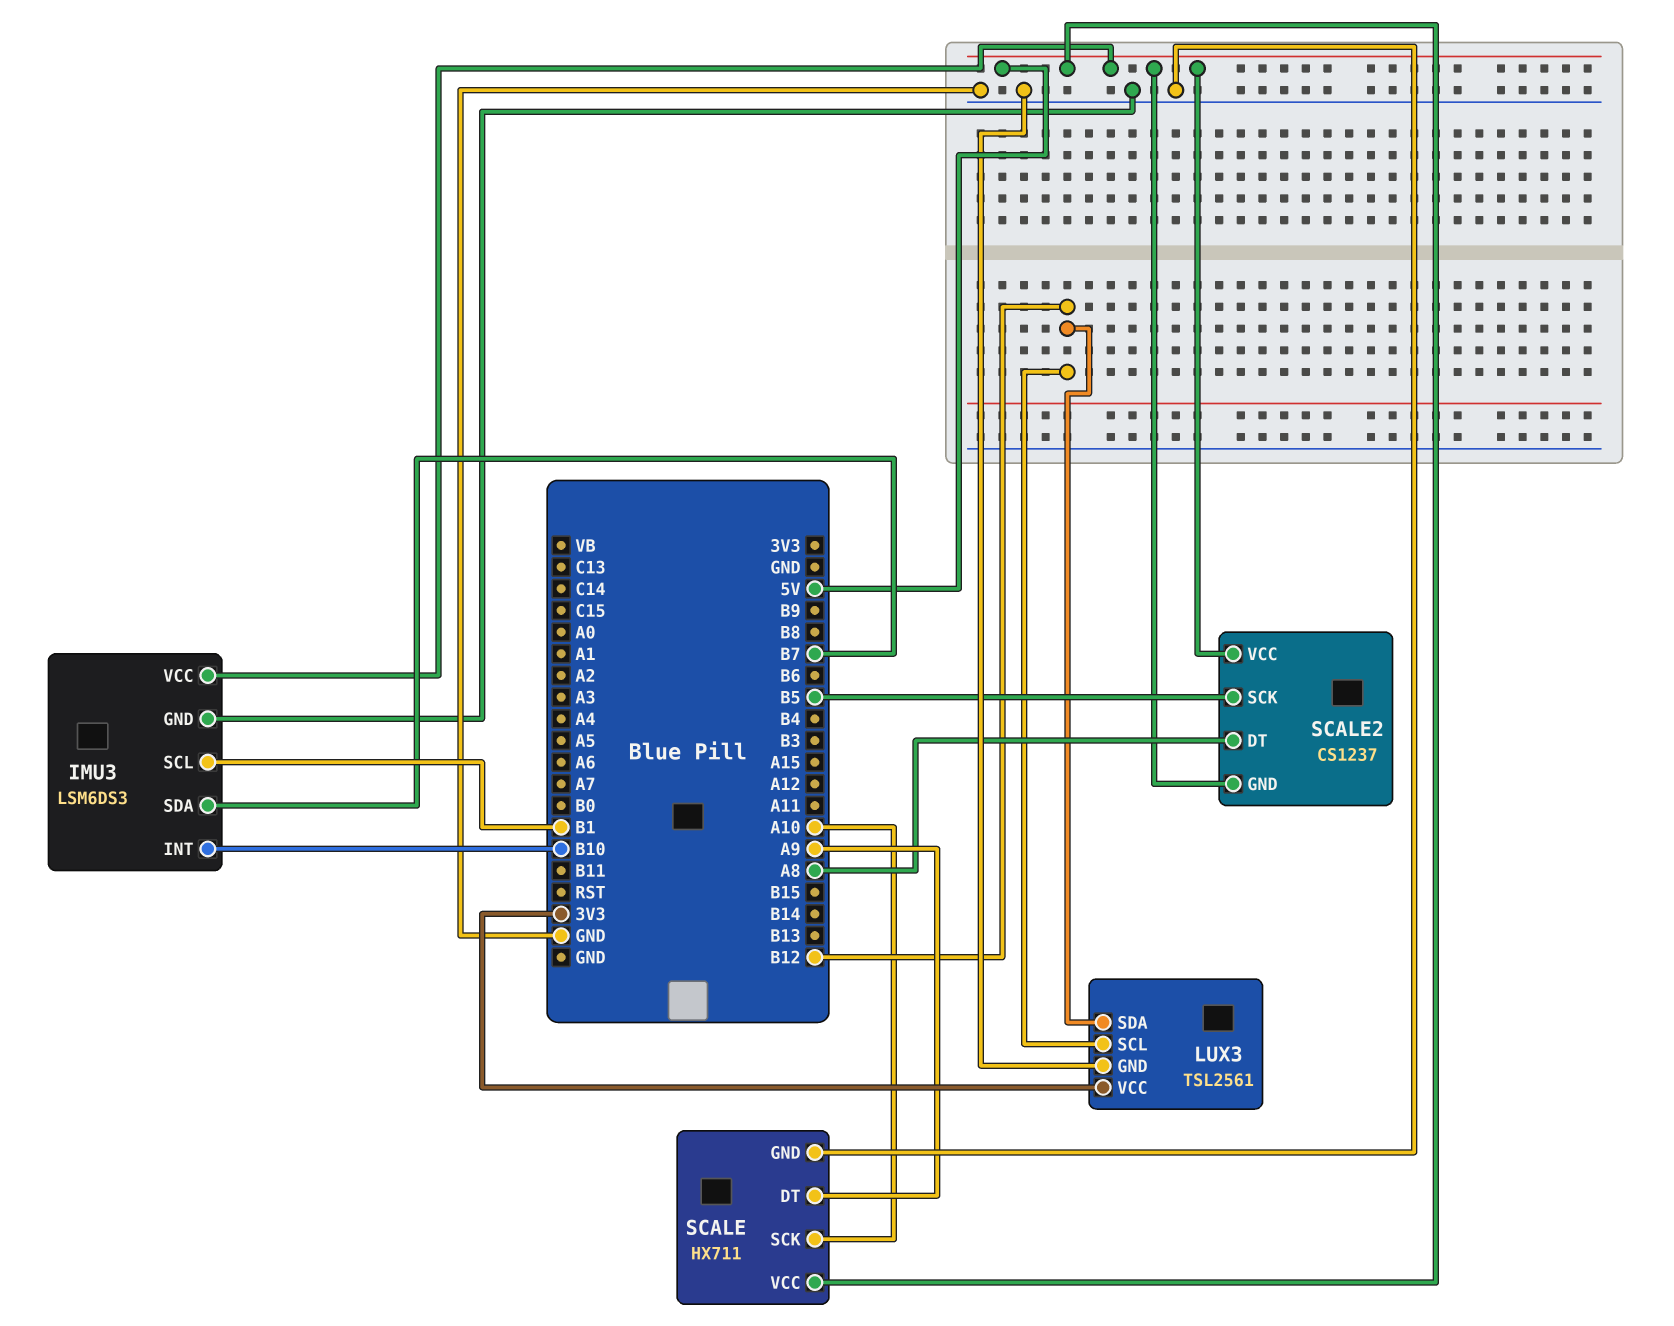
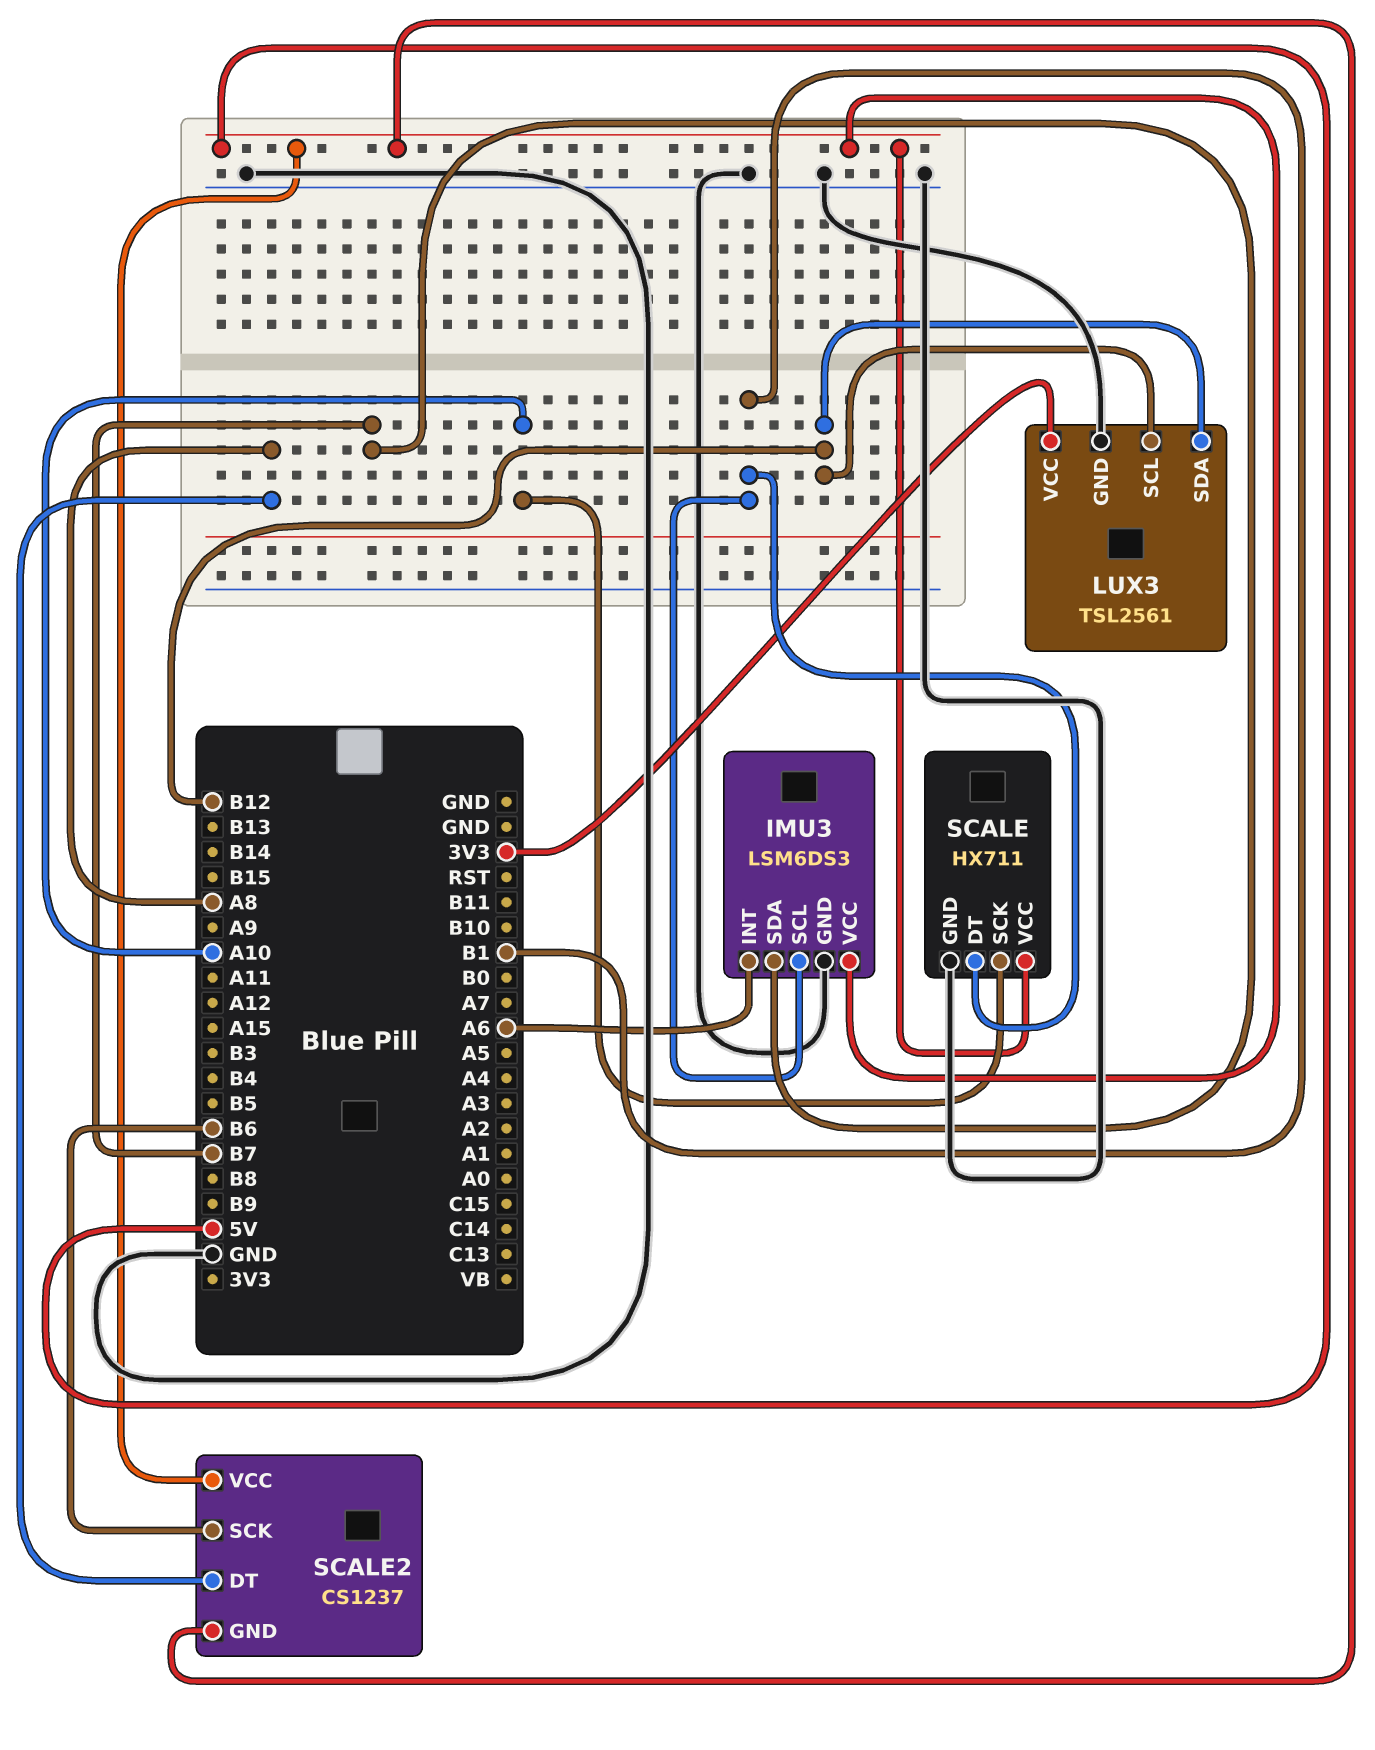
IMU3 pin INT: B10 -> A6
SCALE pin DT: A9 -> B1
SCALE2 pin SCK: B5 -> B6

